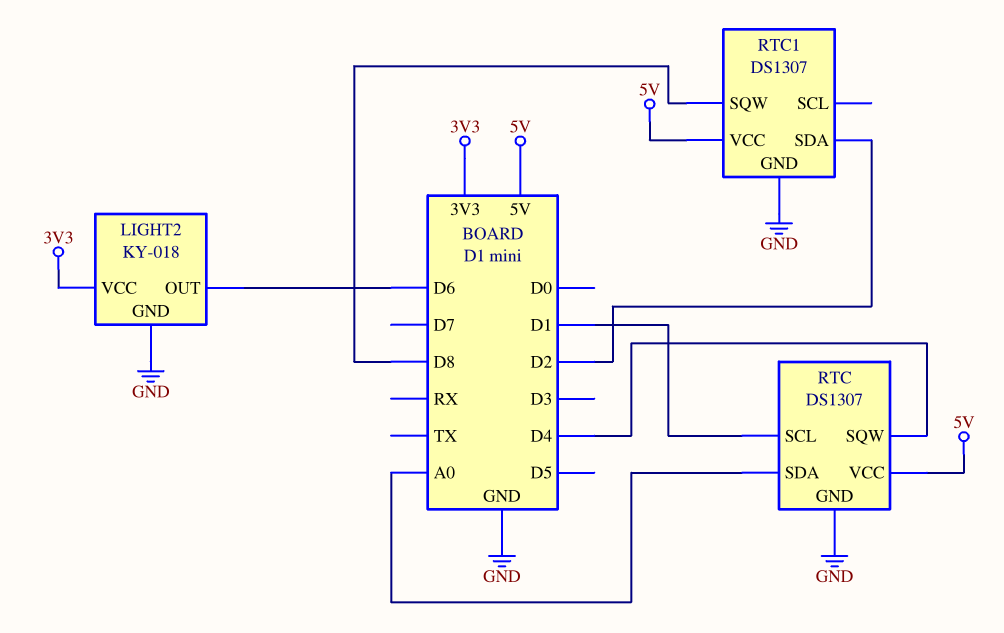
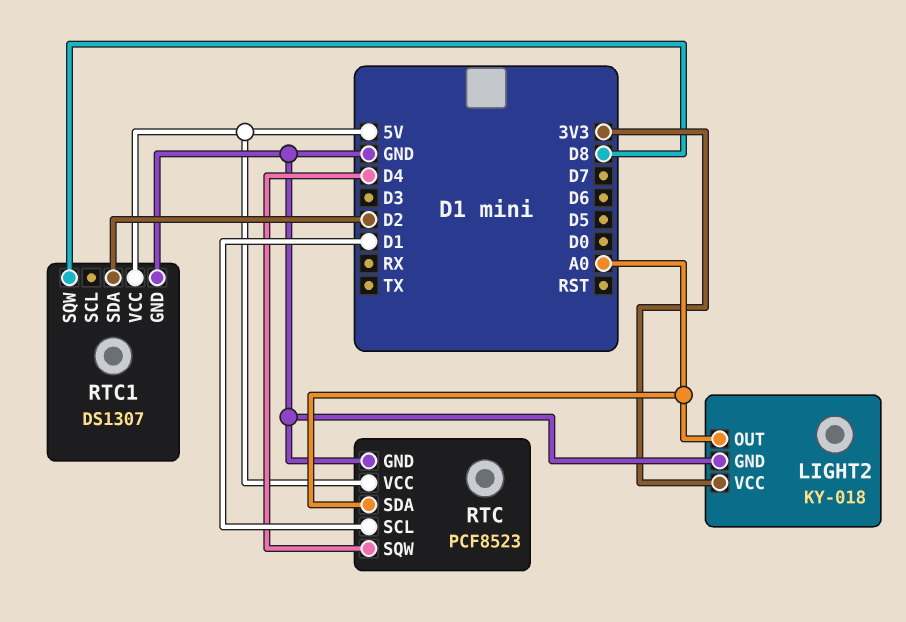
LIGHT2 pin OUT: D6 -> A0
RTC: DS1307 -> PCF8523

